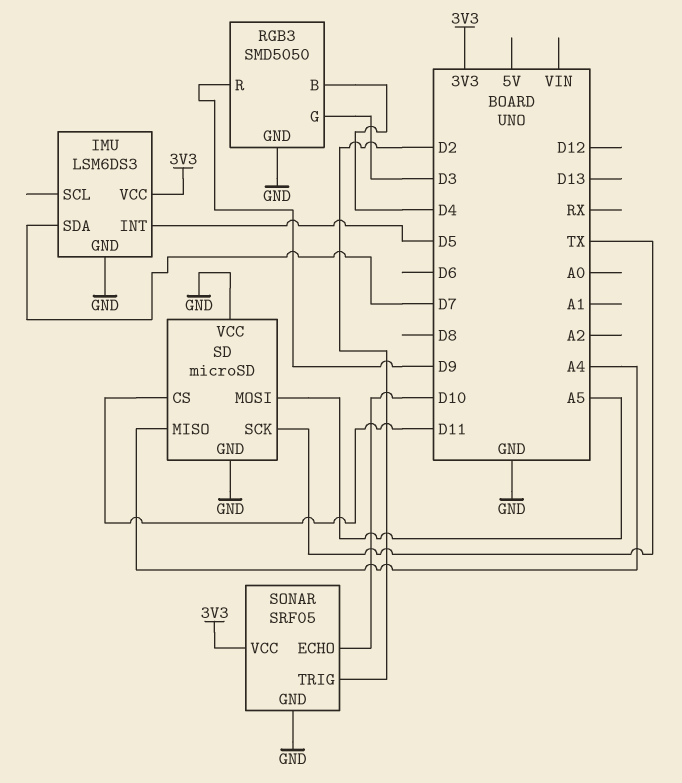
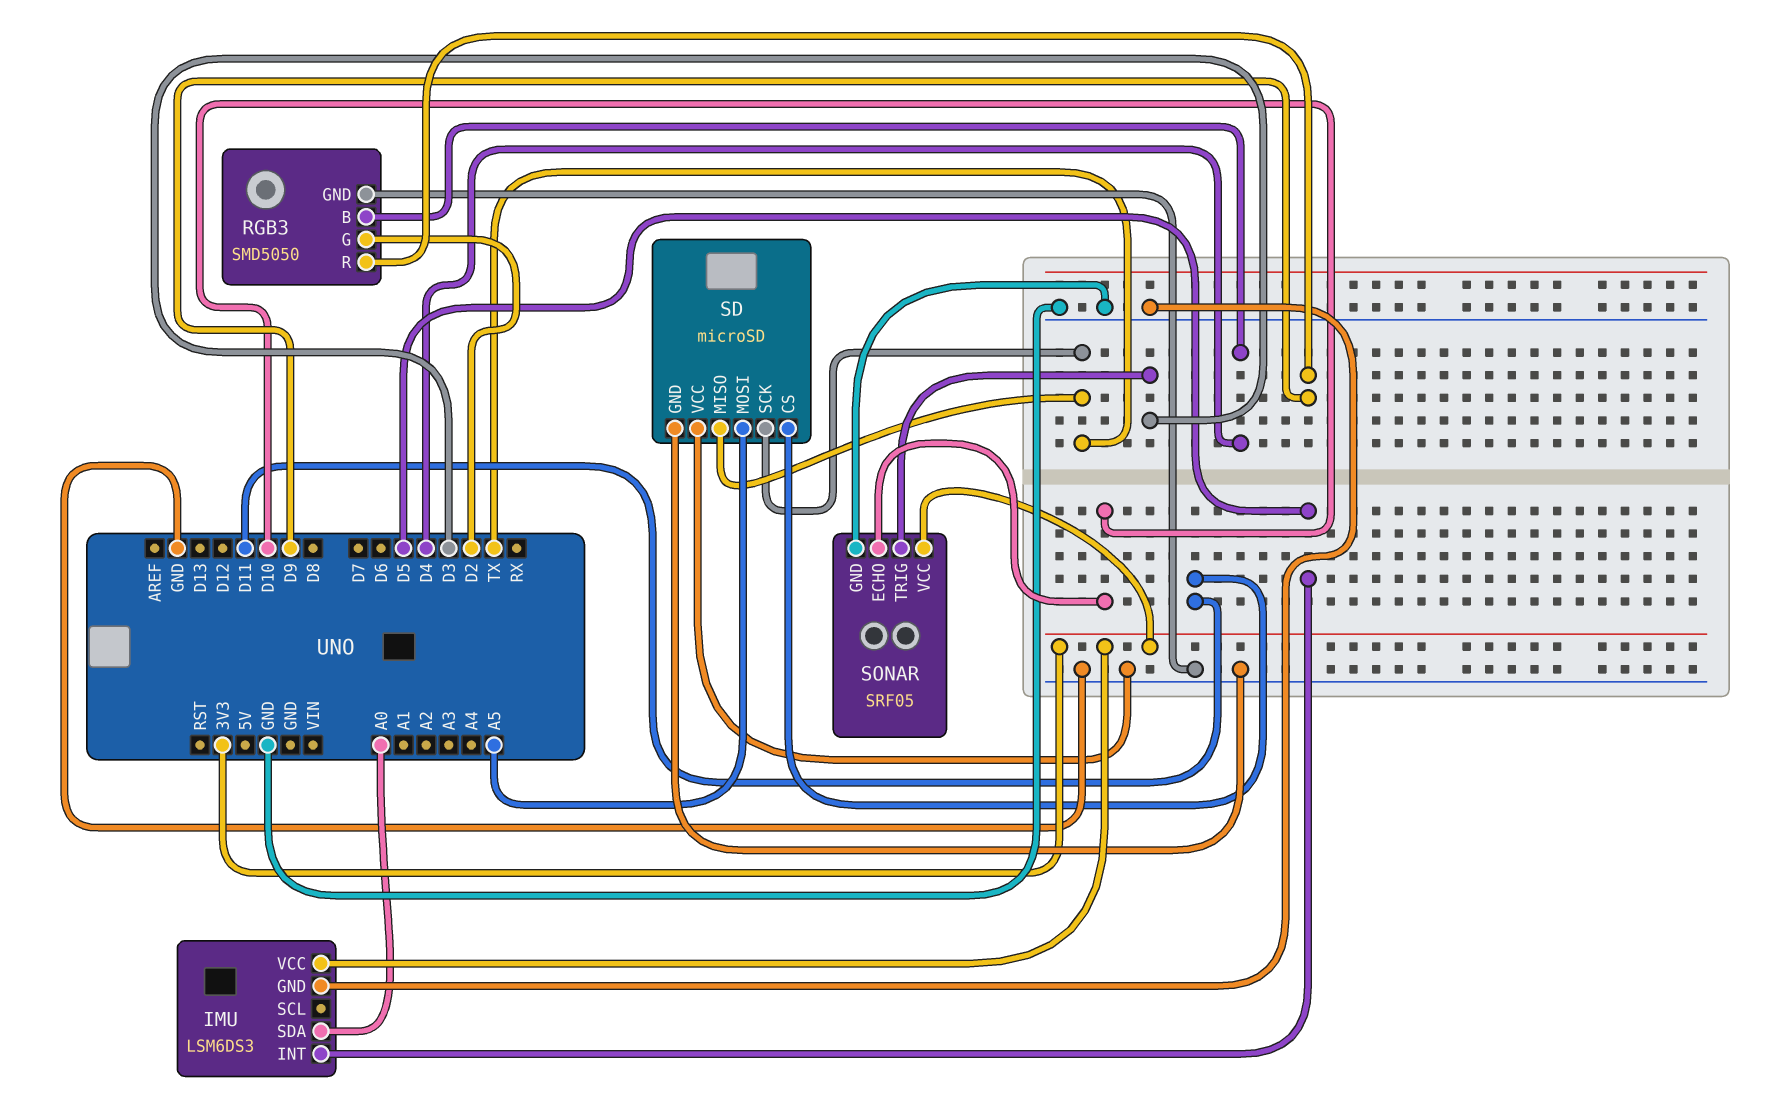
IMU pin SDA: D7 -> A0
RGB3 pin G: D3 -> D2
SD pin MISO: A4 -> TX
SONAR pin TRIG: D2 -> D3

